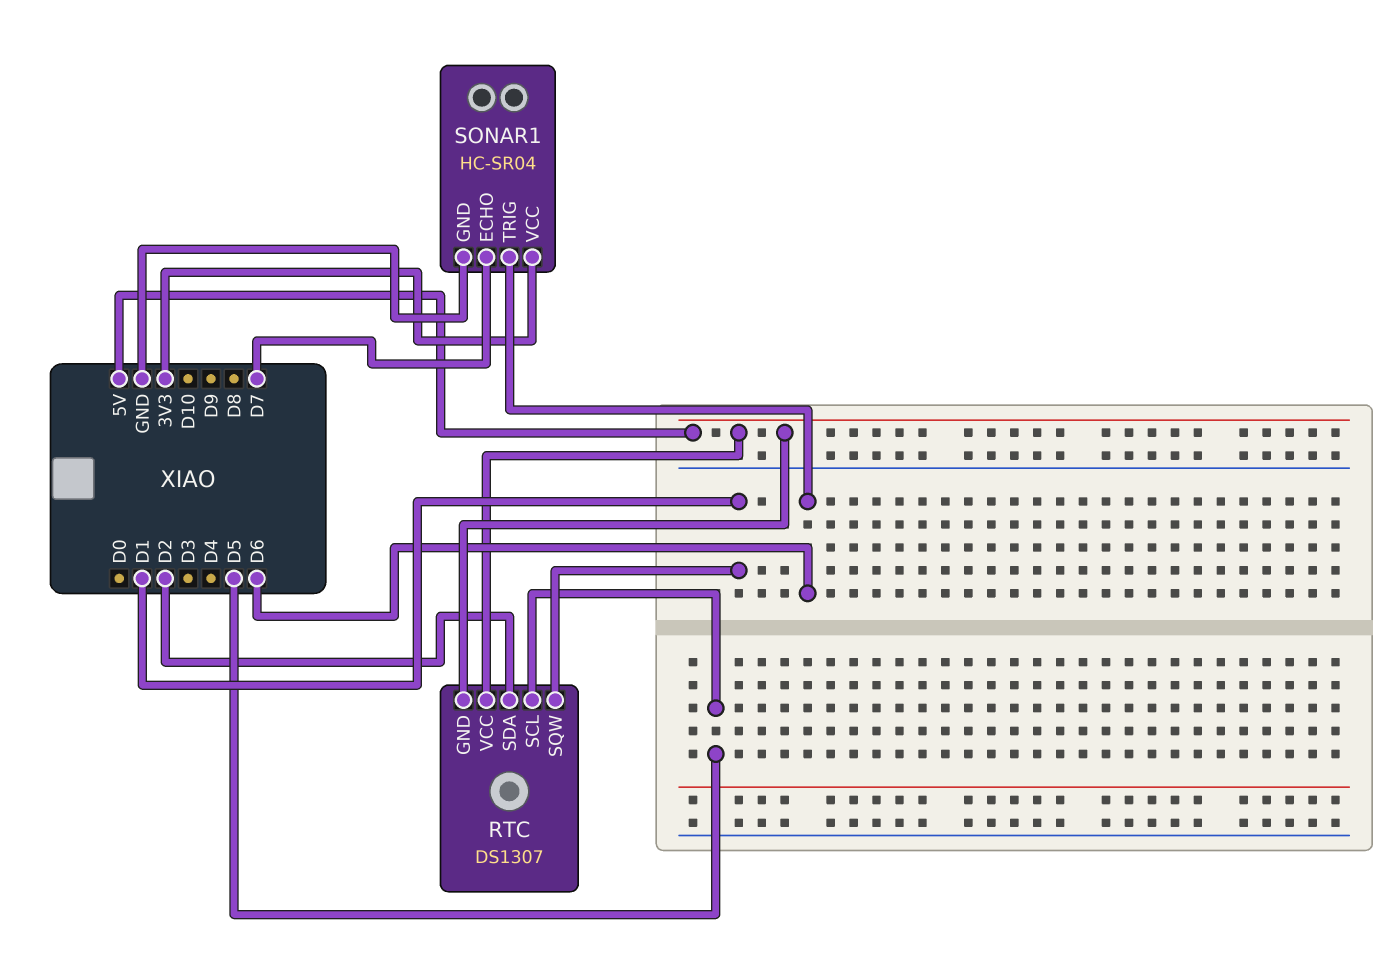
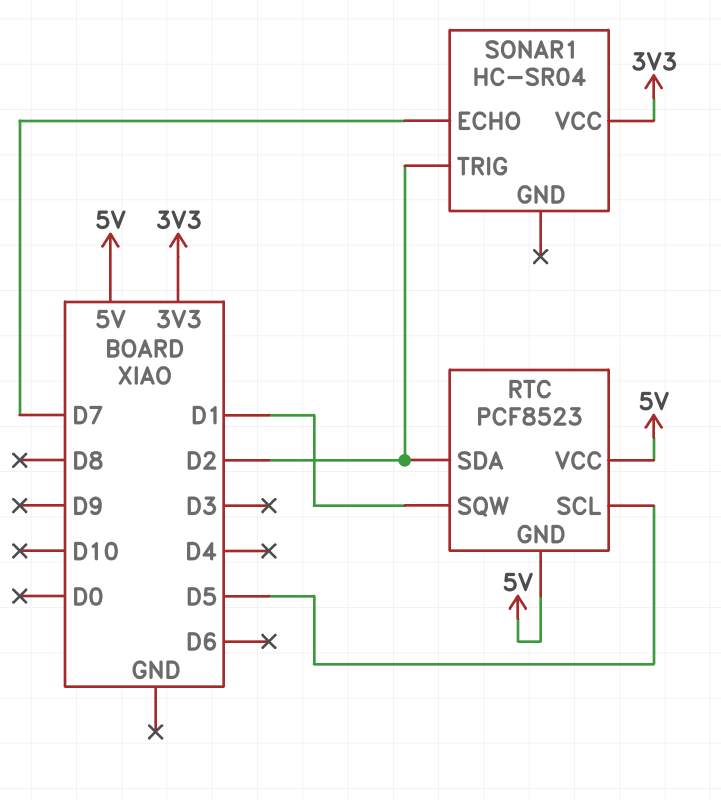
RTC: DS1307 -> PCF8523
SONAR1 pin GND: GND -> none
SONAR1 pin TRIG: D6 -> D2

